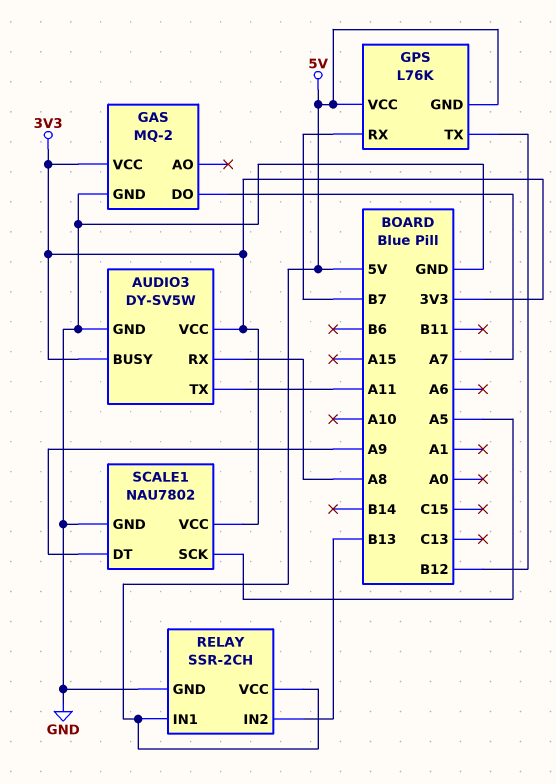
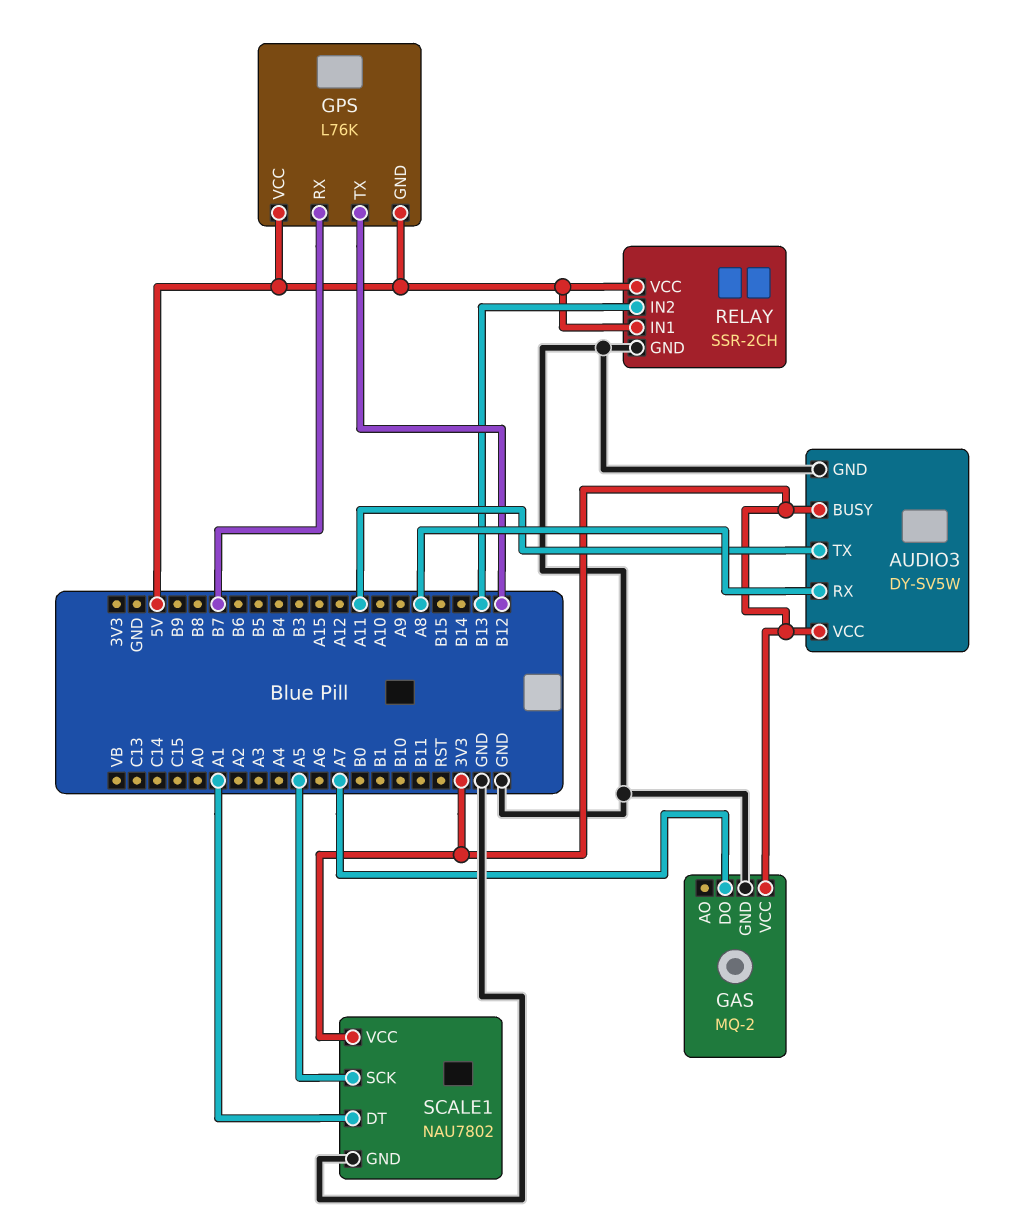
SCALE1 pin DT: A9 -> A1

